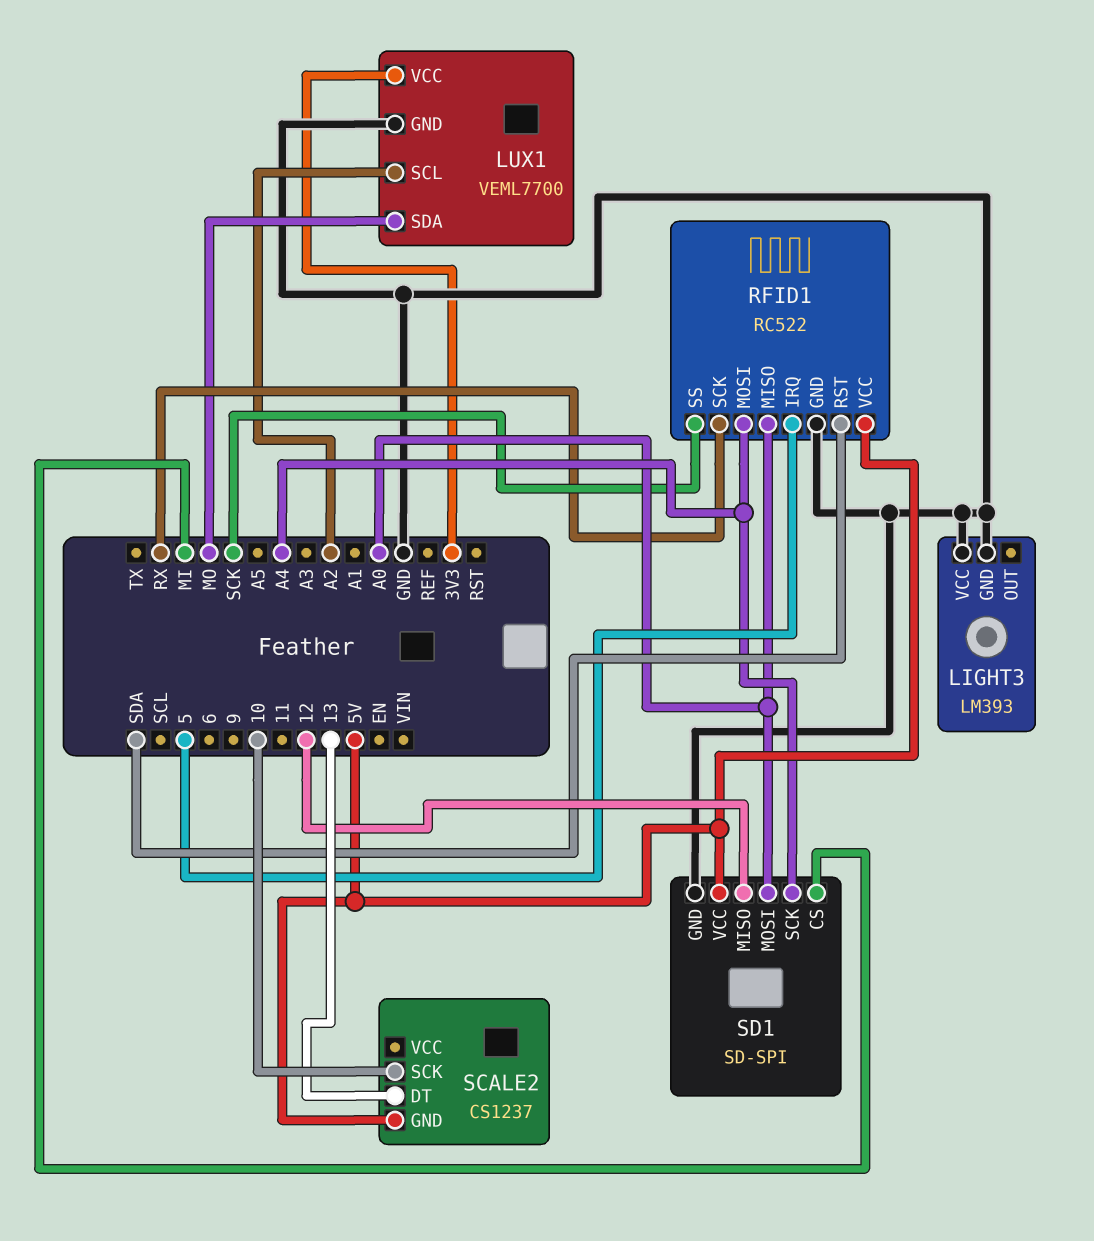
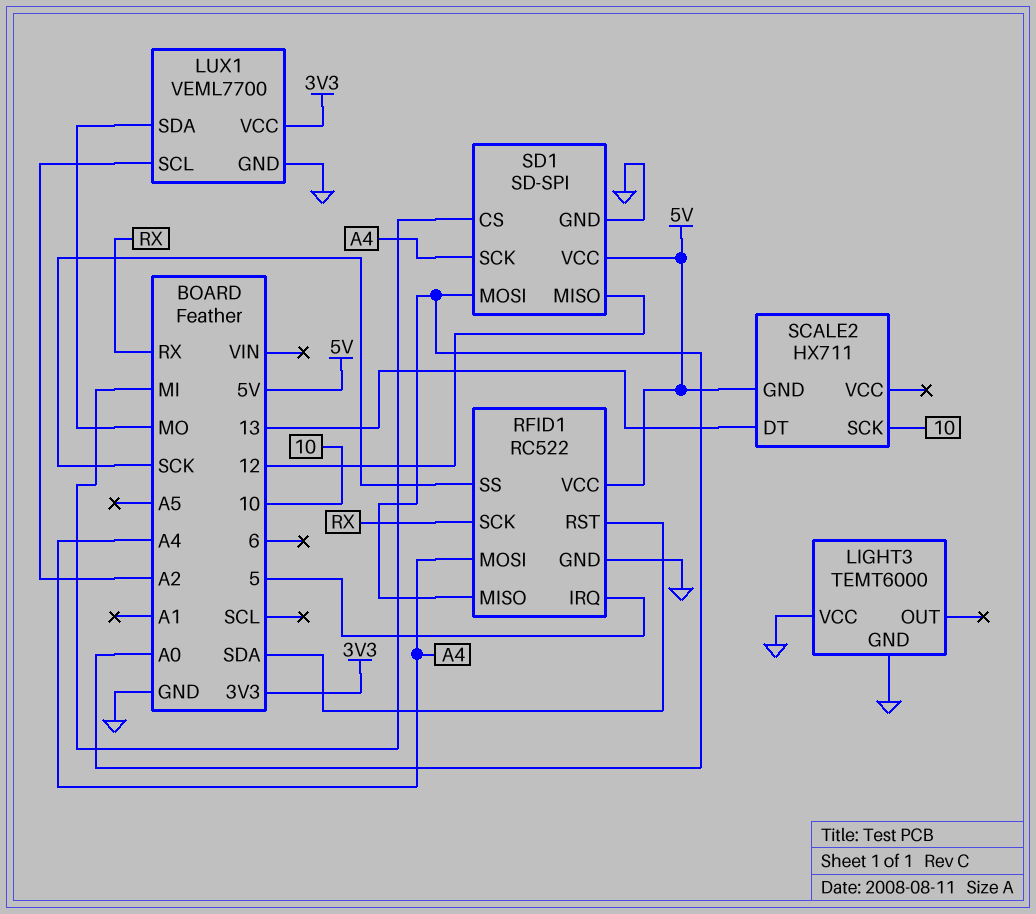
LIGHT3: LM393 -> TEMT6000
SCALE2: CS1237 -> HX711

